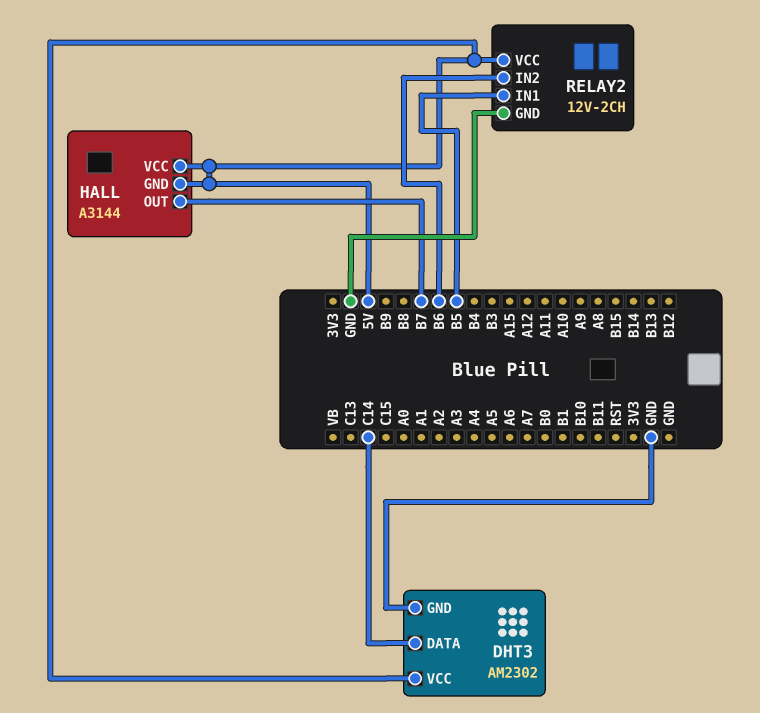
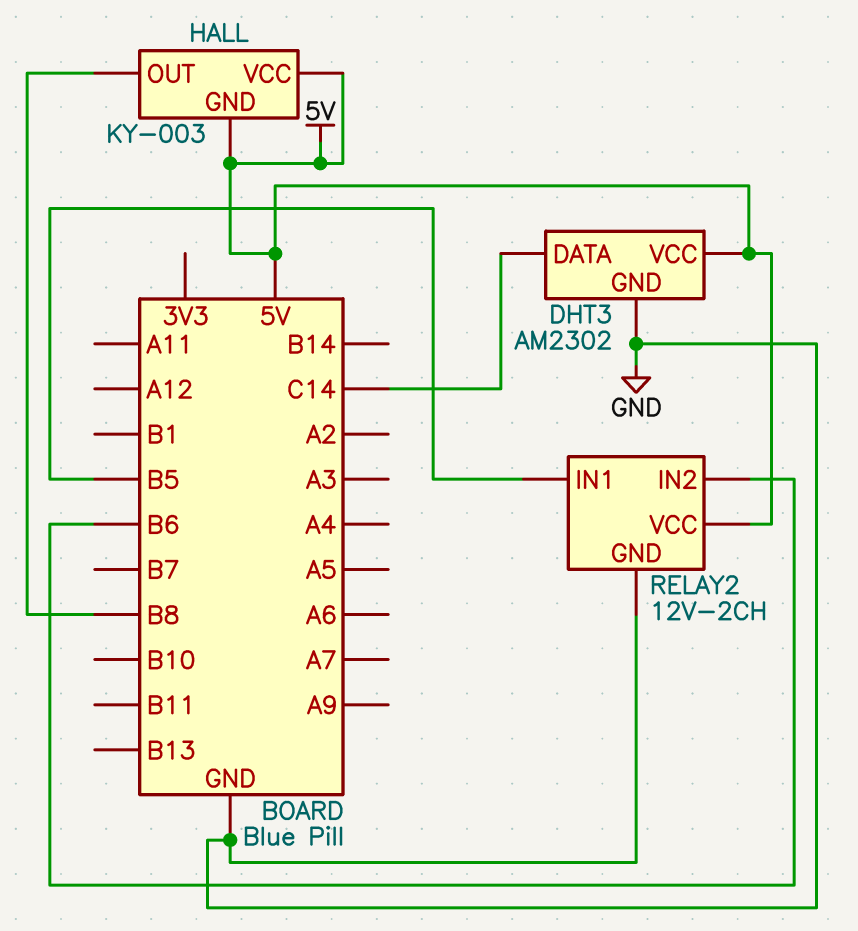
HALL: A3144 -> KY-003
HALL pin OUT: B7 -> B8

